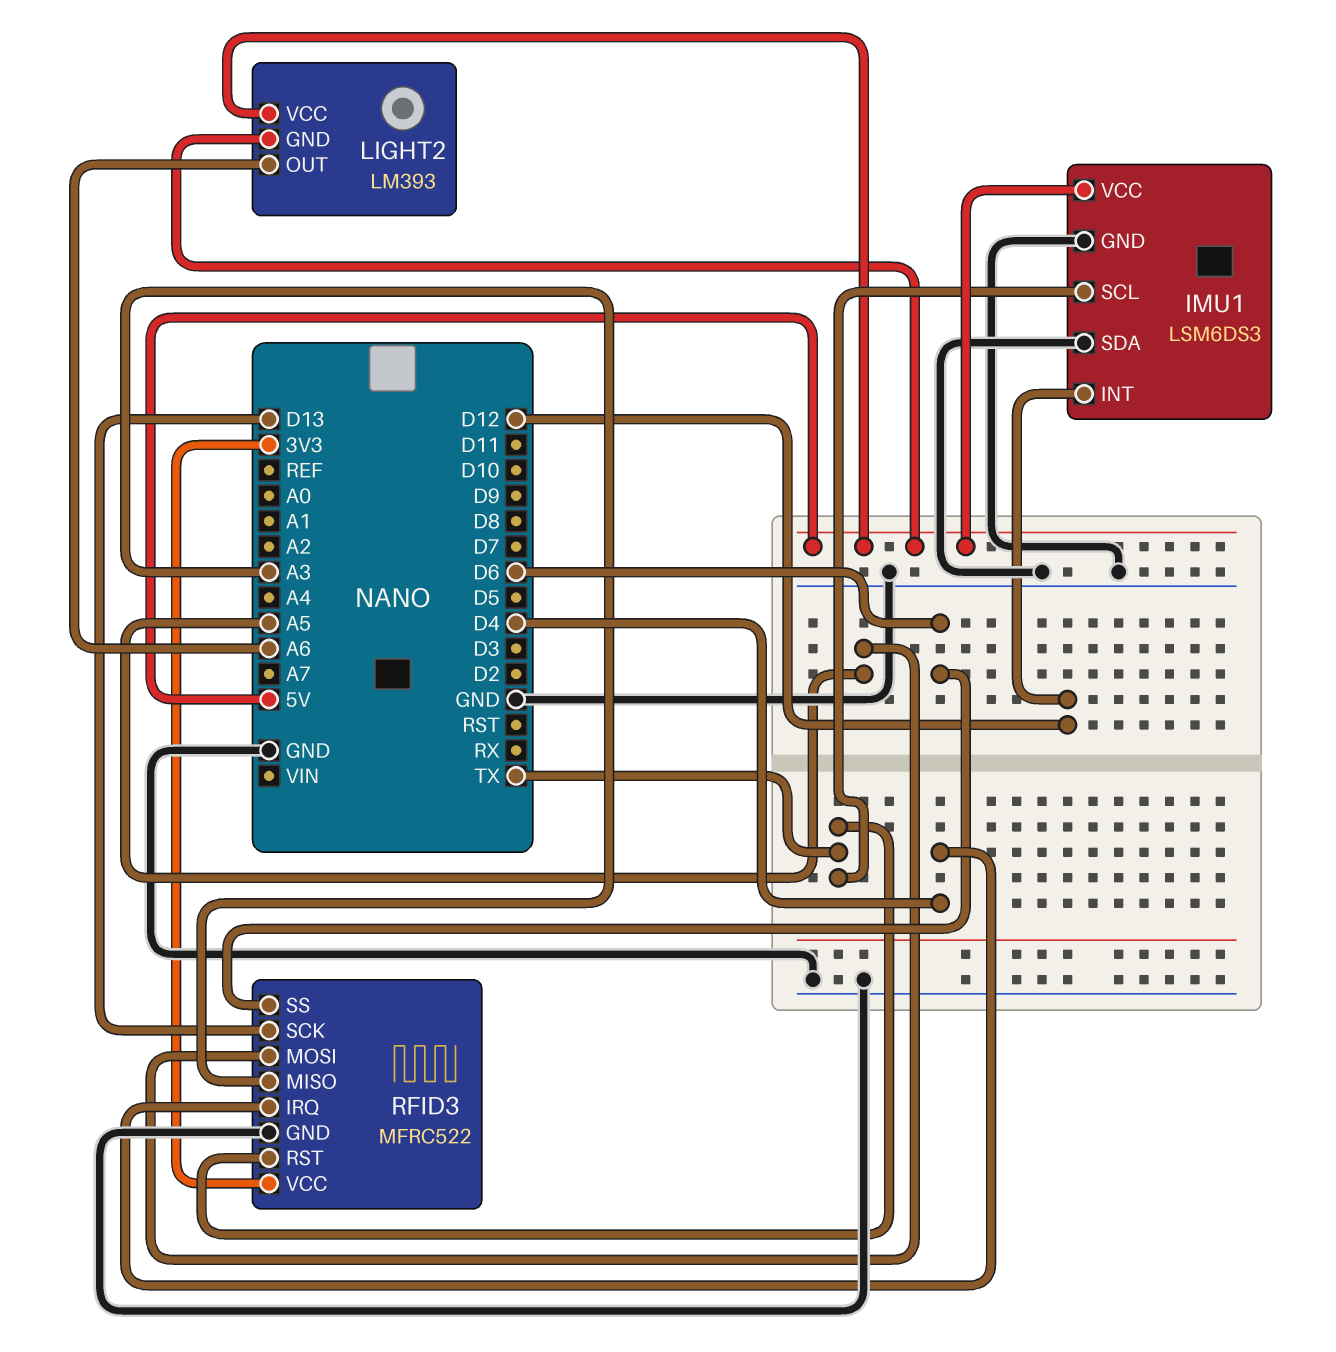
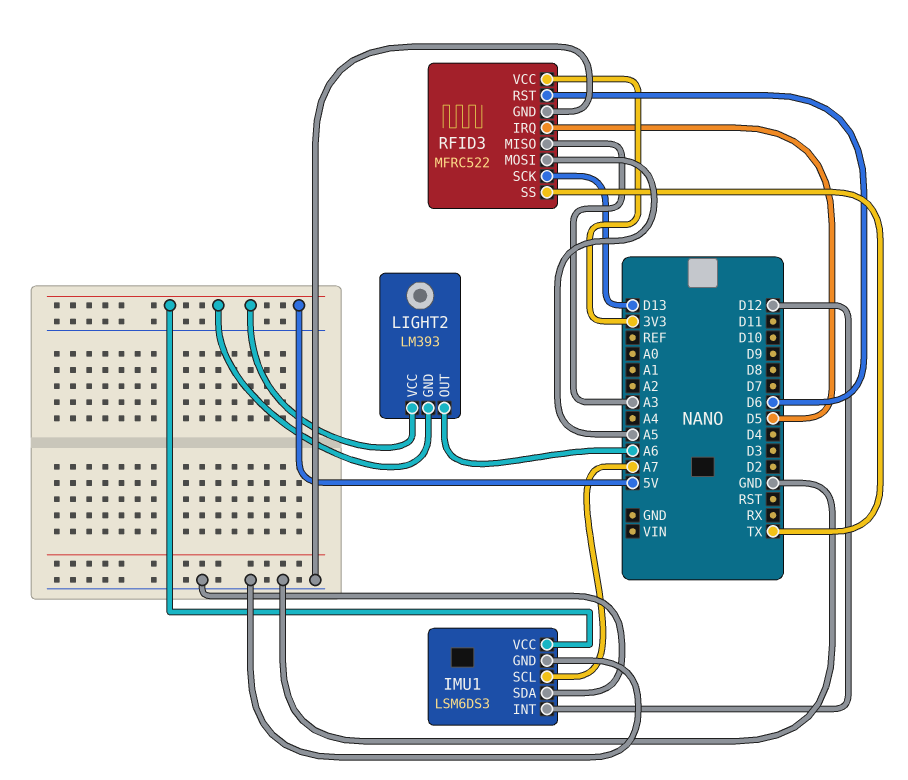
IMU1 pin SCL: TX -> A7
RFID3 pin IRQ: D4 -> D5
RFID3 pin RST: TX -> D6
RFID3 pin SS: D6 -> TX

